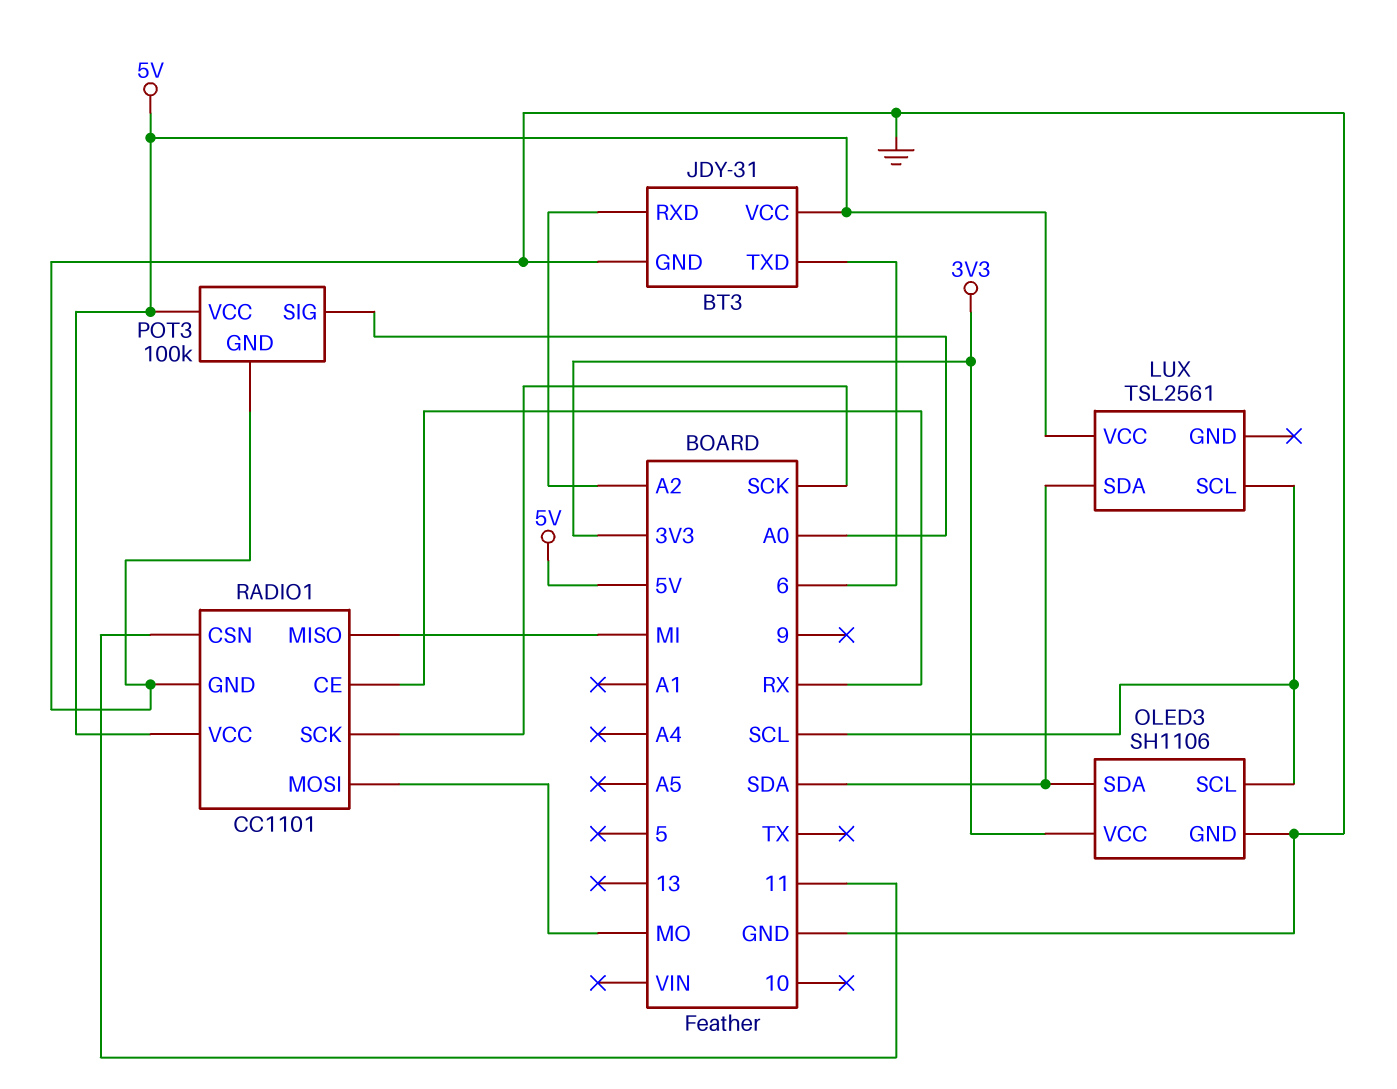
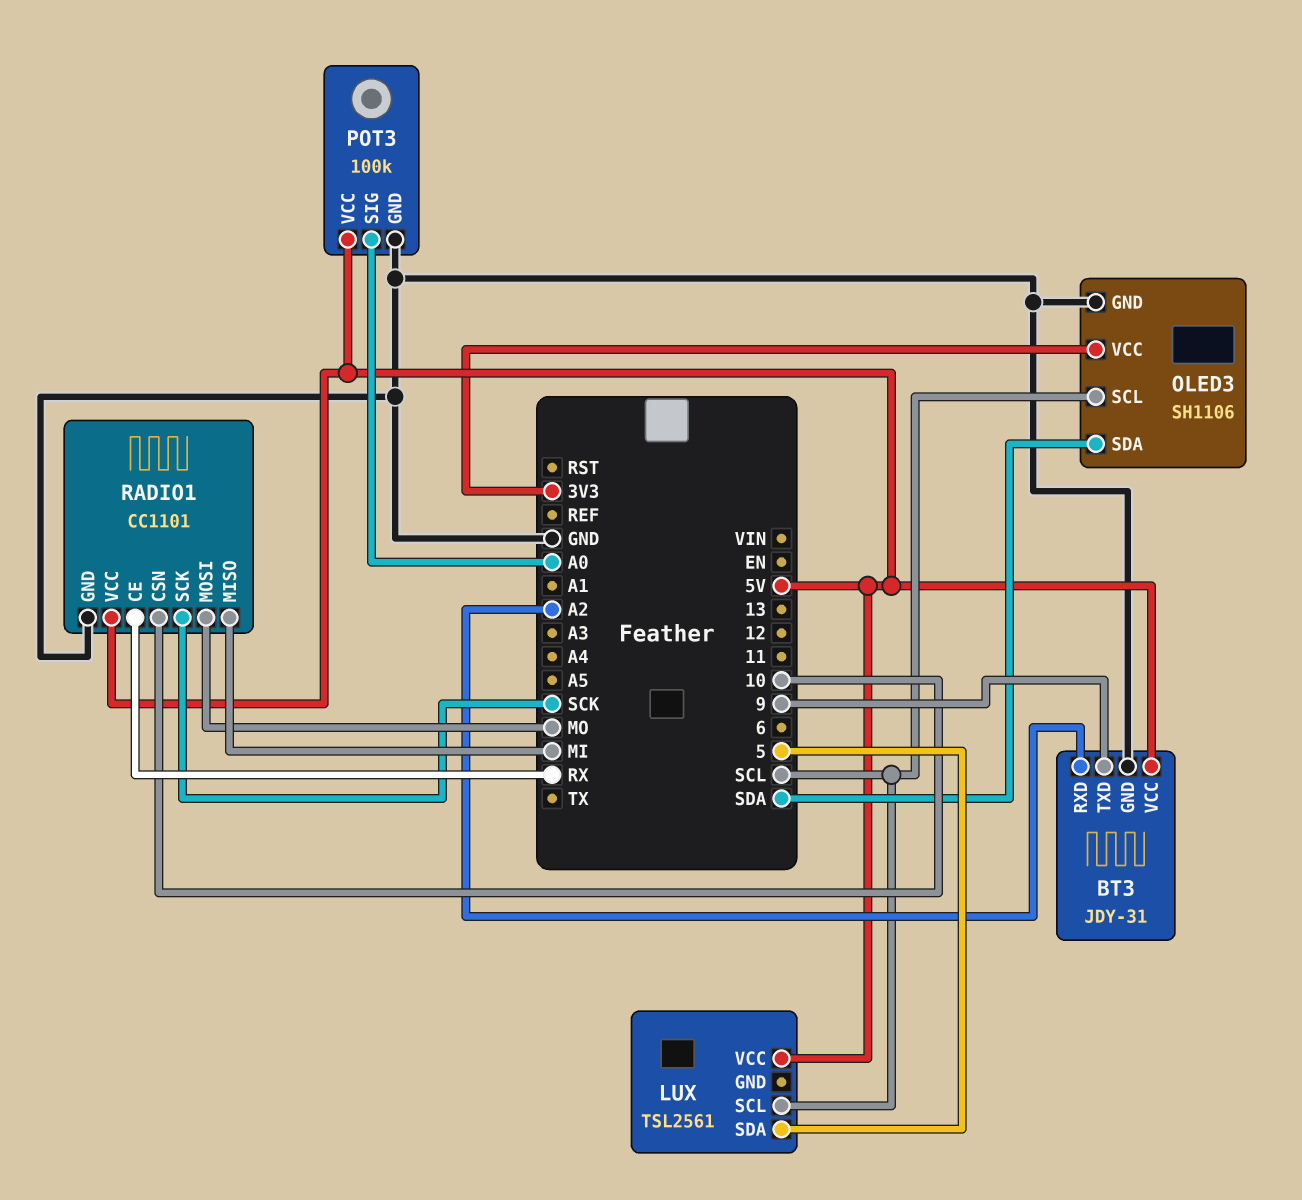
BT3 pin TXD: 6 -> 9
LUX pin SDA: SDA -> 5
RADIO1 pin CSN: 11 -> 10

